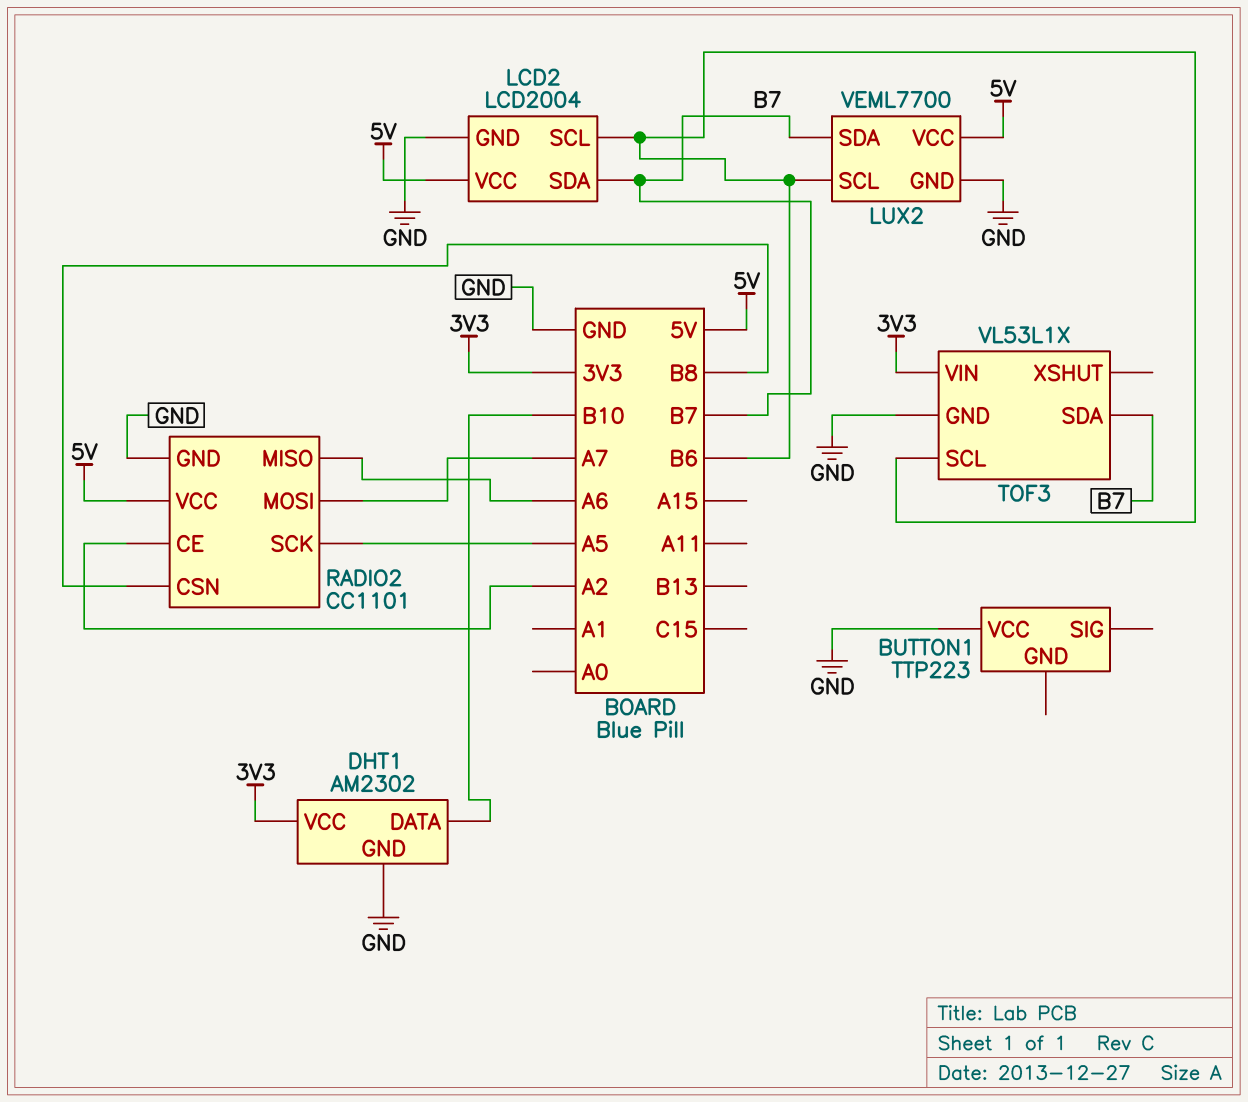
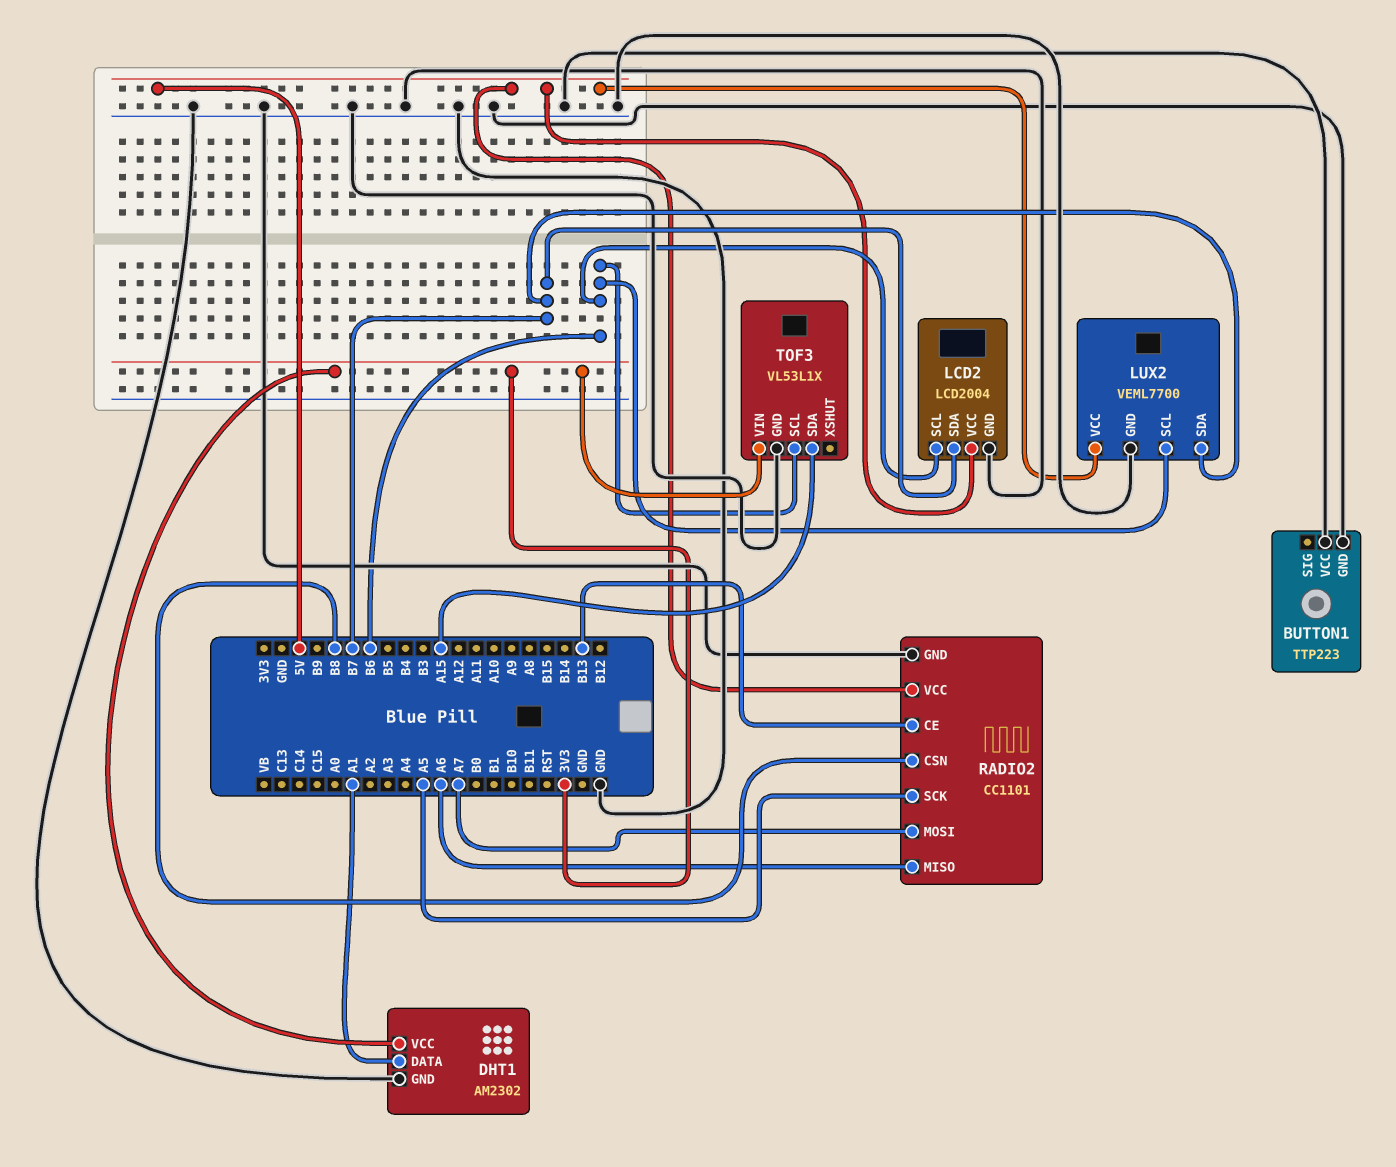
BUTTON1 pin GND: none -> GND
DHT1 pin DATA: B10 -> A1
RADIO2 pin CE: A2 -> B13
TOF3 pin SDA: B7 -> A15

